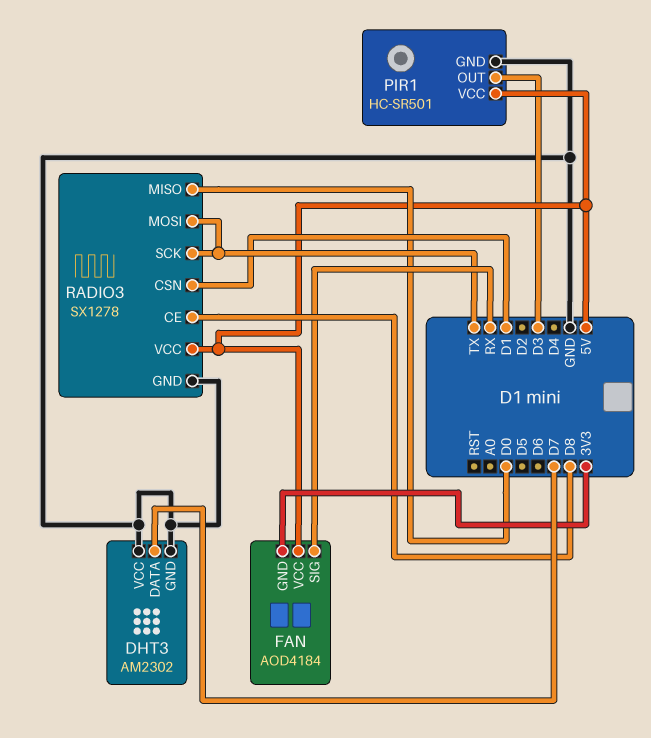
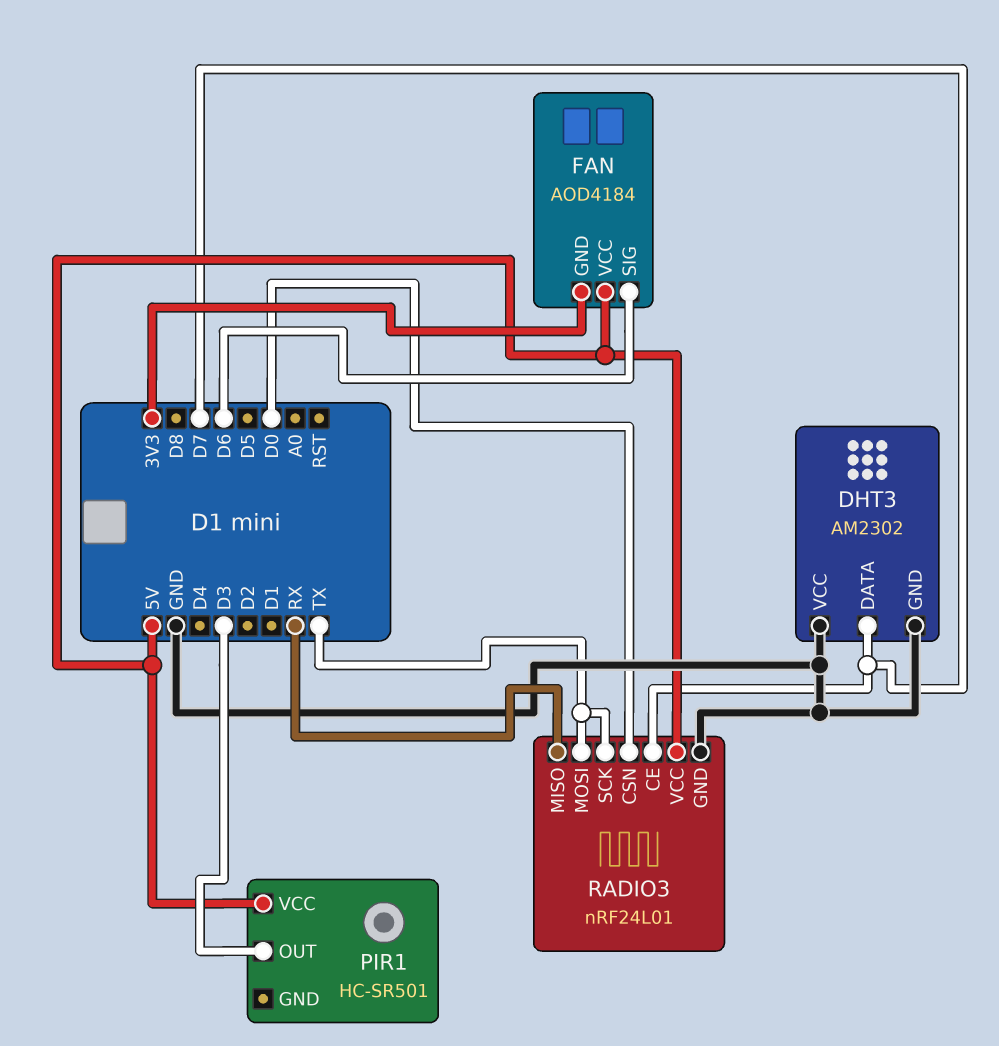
FAN pin SIG: RX -> D6
PIR1 pin GND: GND -> none
RADIO3: SX1278 -> nRF24L01
RADIO3 pin CE: D8 -> D7
RADIO3 pin CSN: D1 -> D0
RADIO3 pin MISO: D0 -> RX

